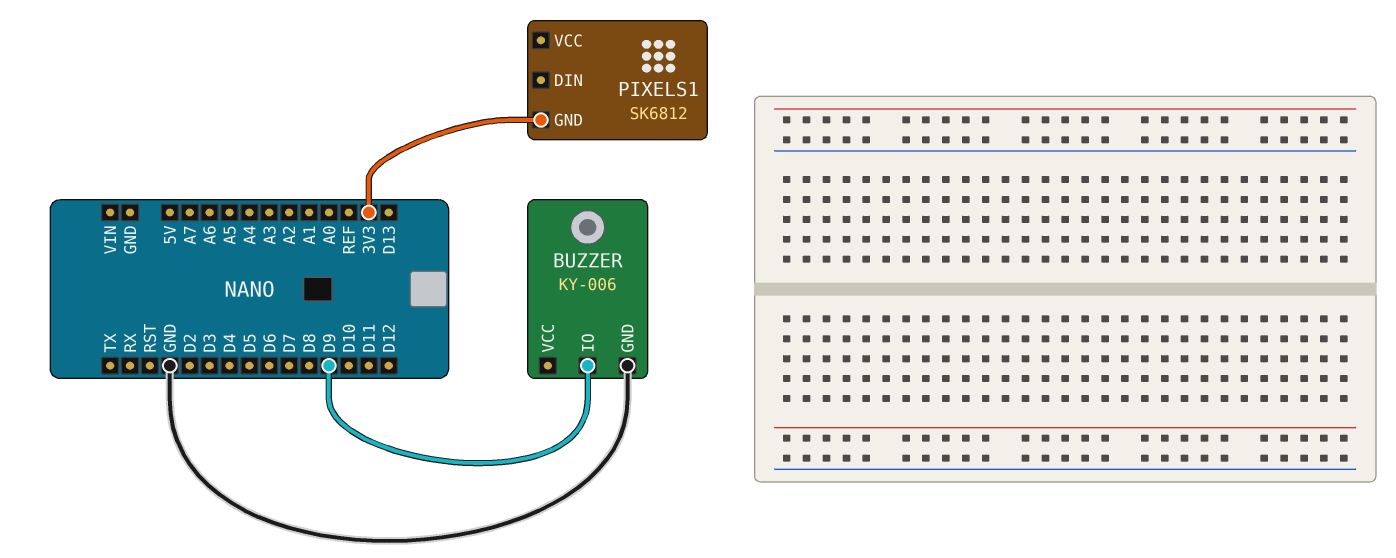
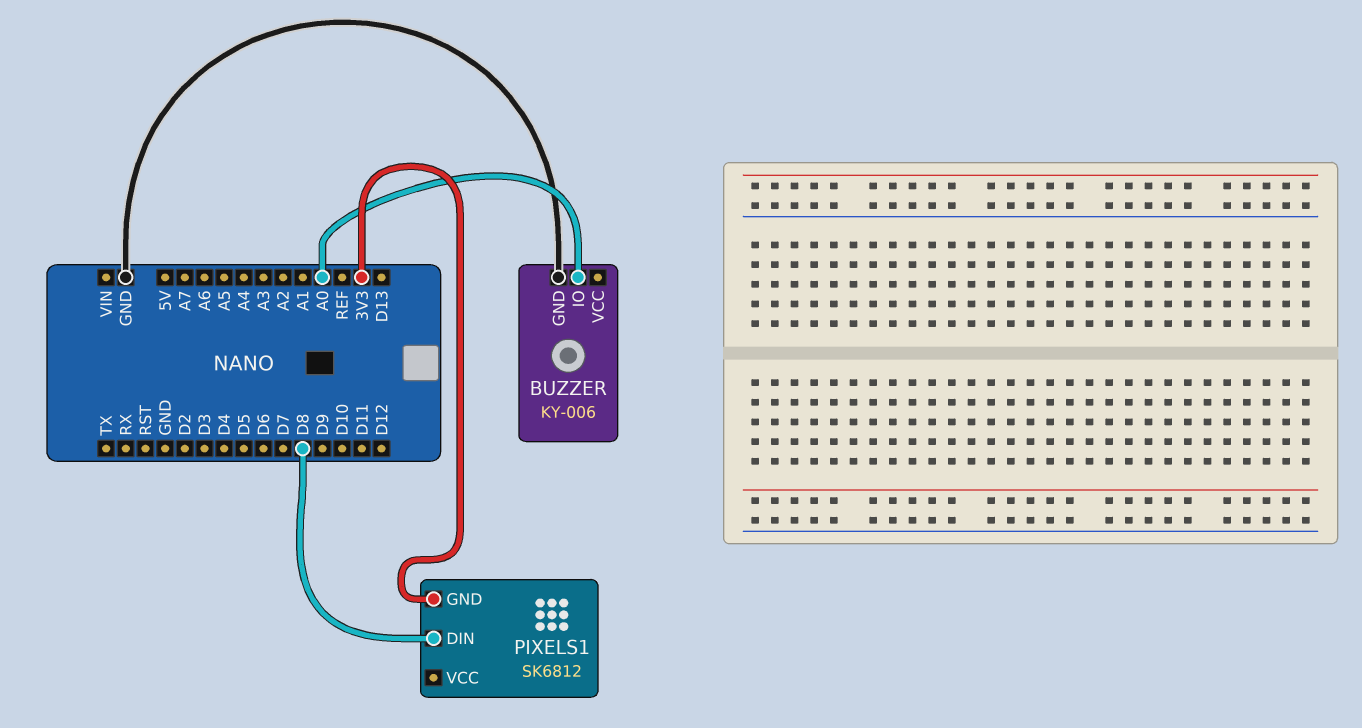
BUZZER pin IO: D9 -> A0
PIXELS1 pin DIN: none -> D8

